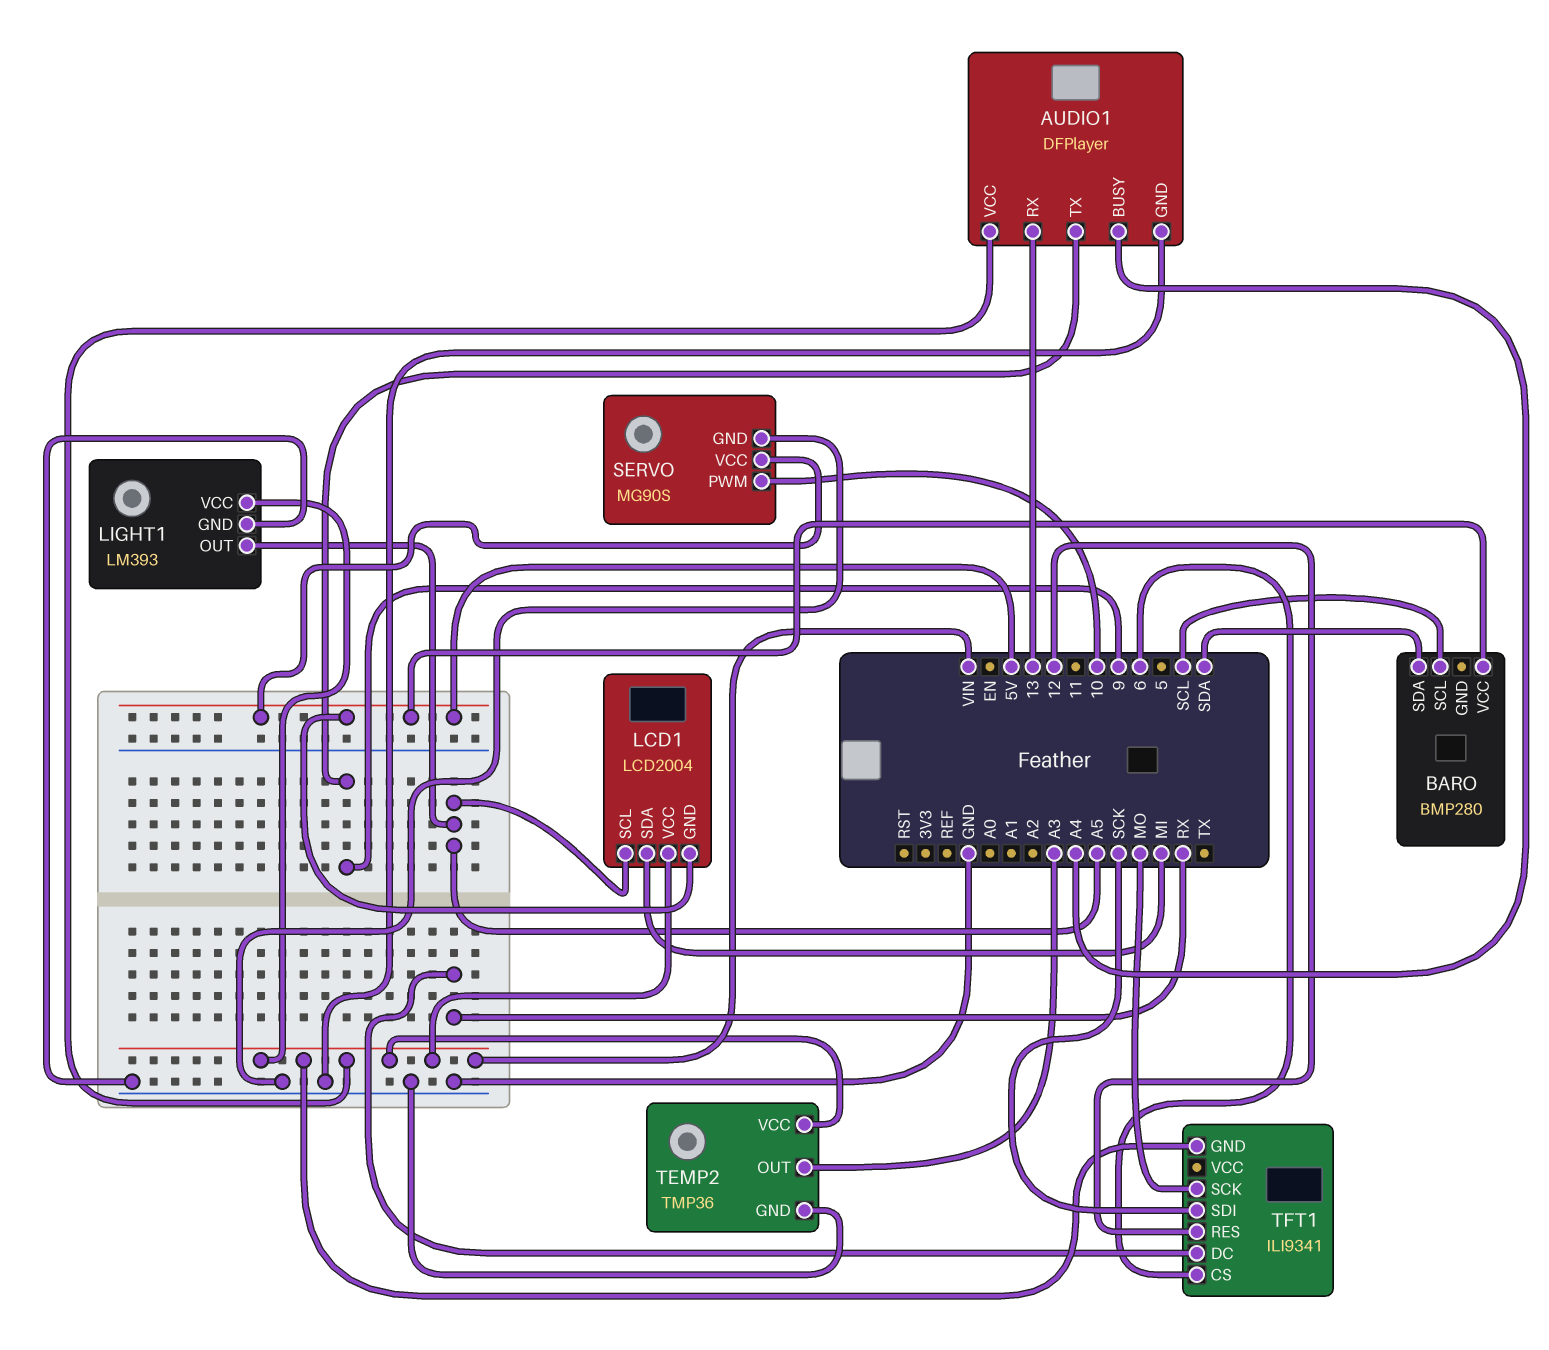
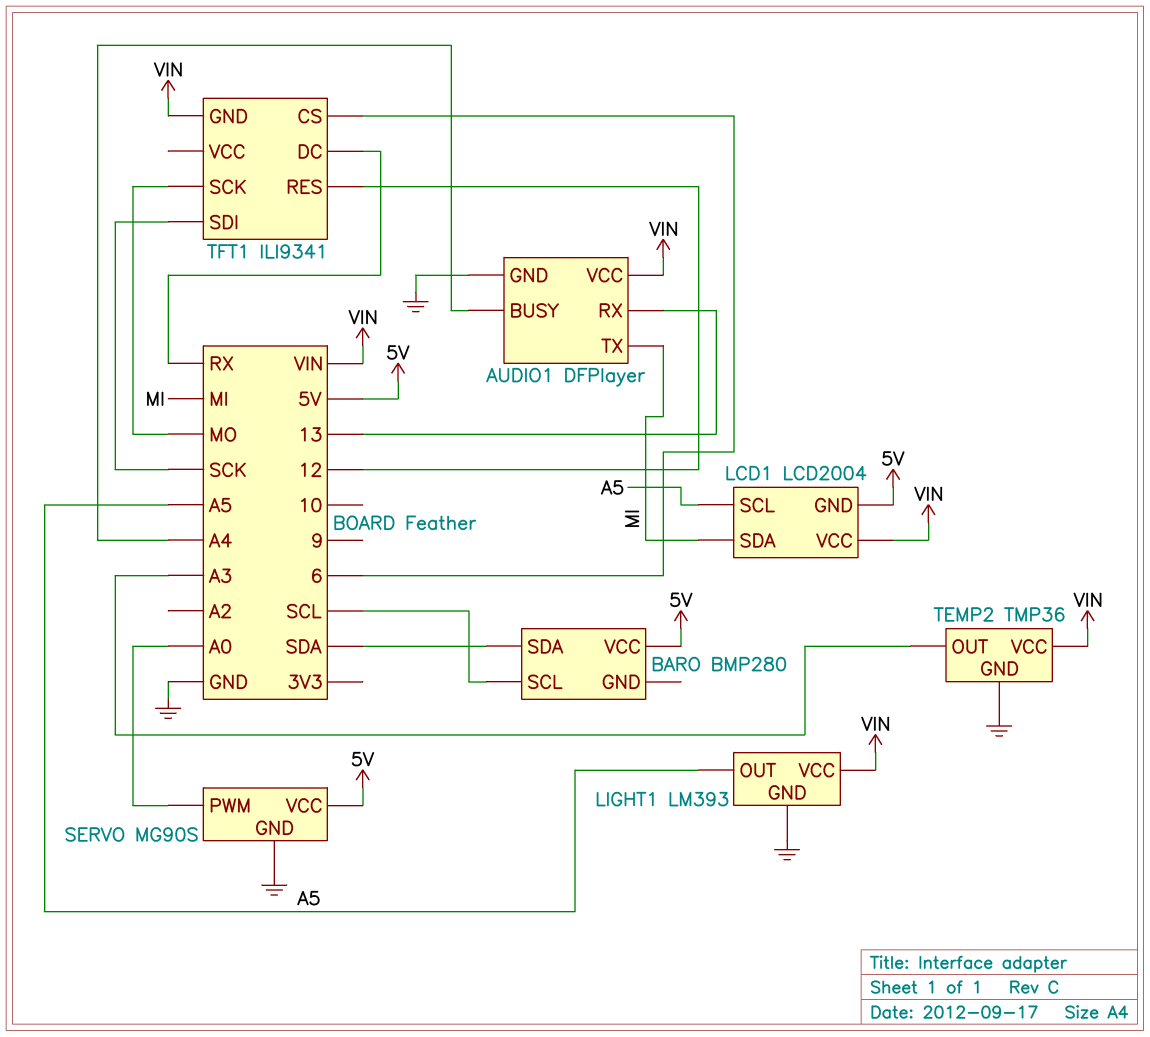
AUDIO1 pin TX: 9 -> MI
SERVO pin PWM: 10 -> A0

